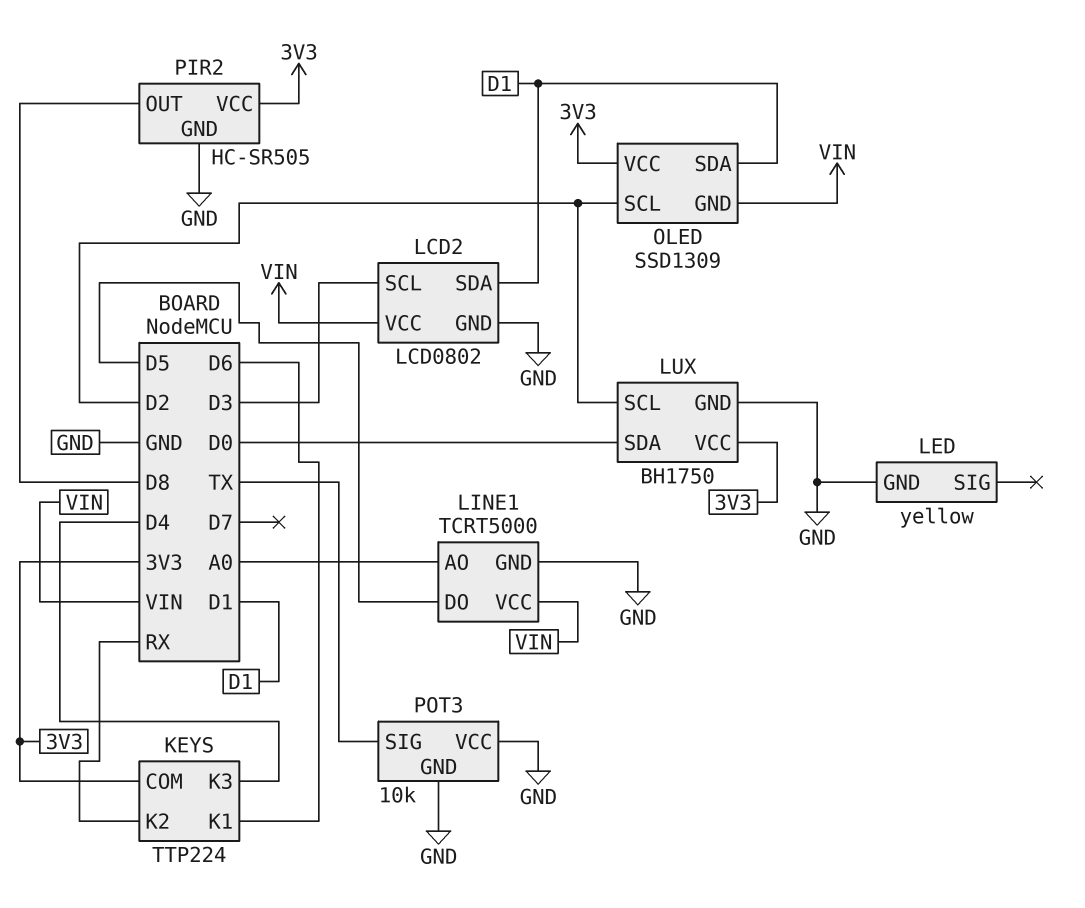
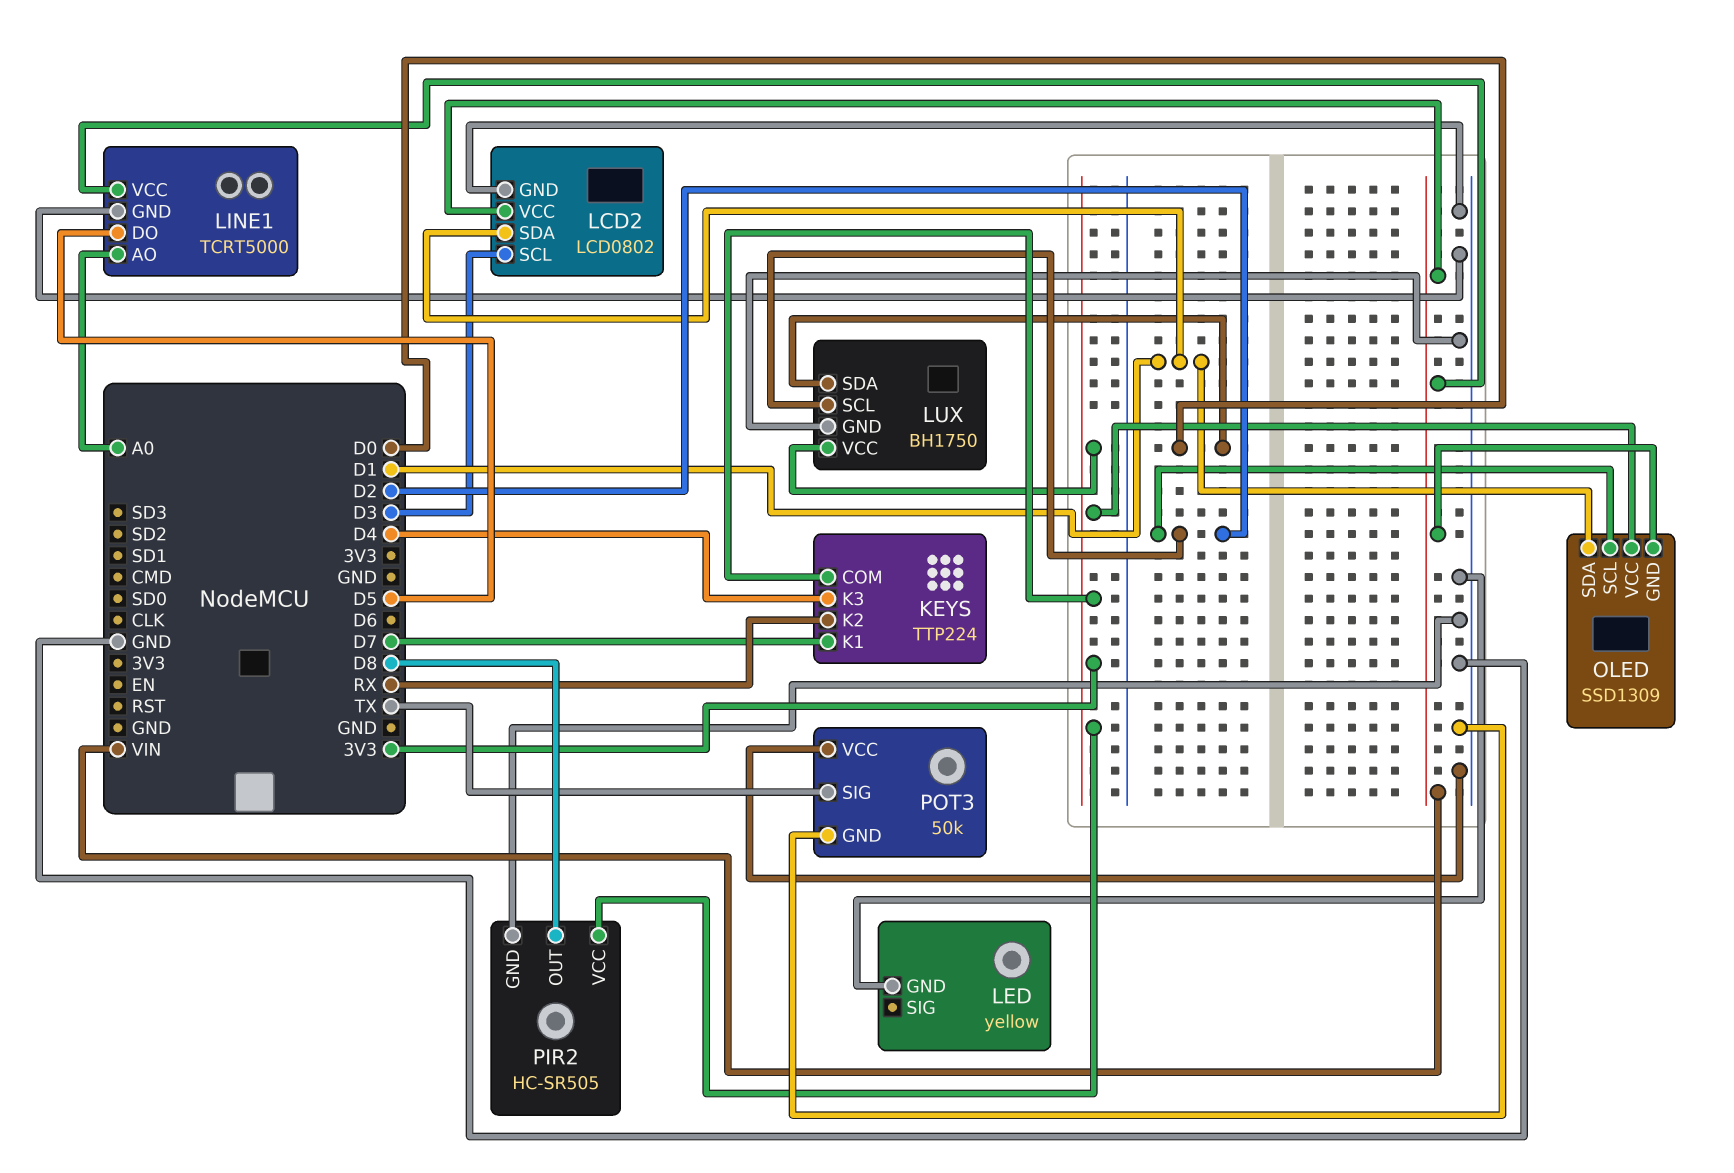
KEYS pin K1: D6 -> D7
POT3: 10k -> 50k

